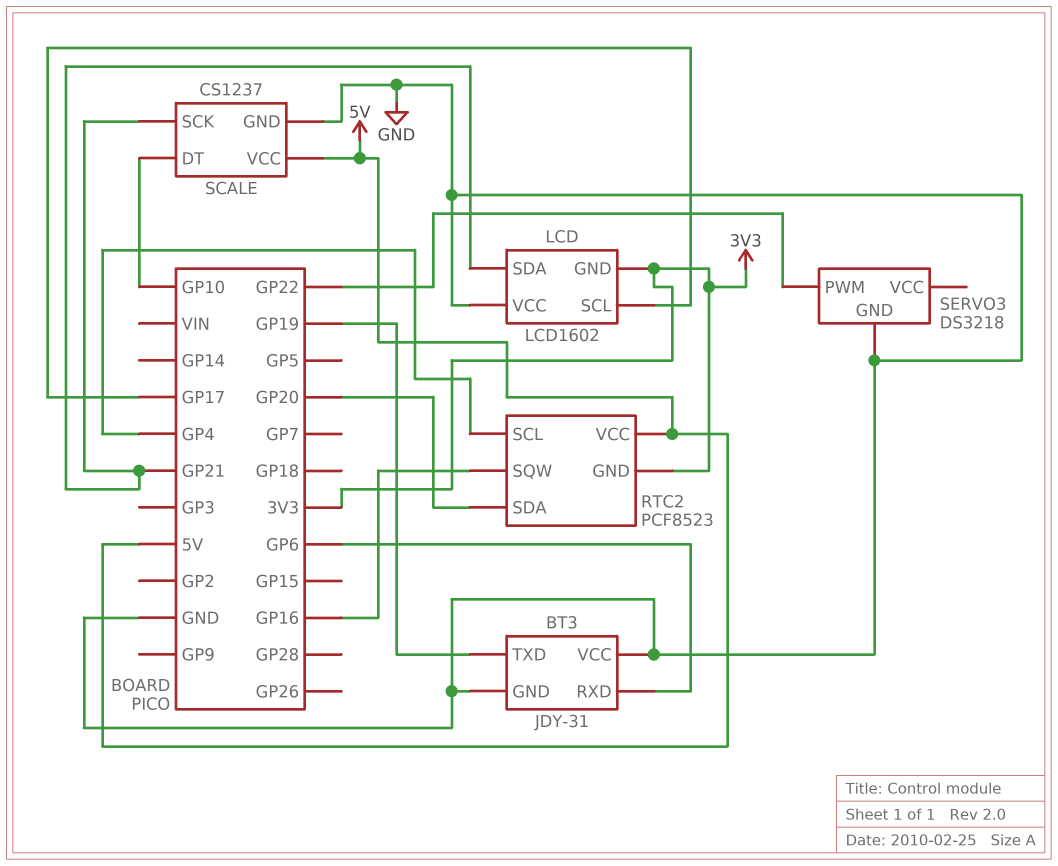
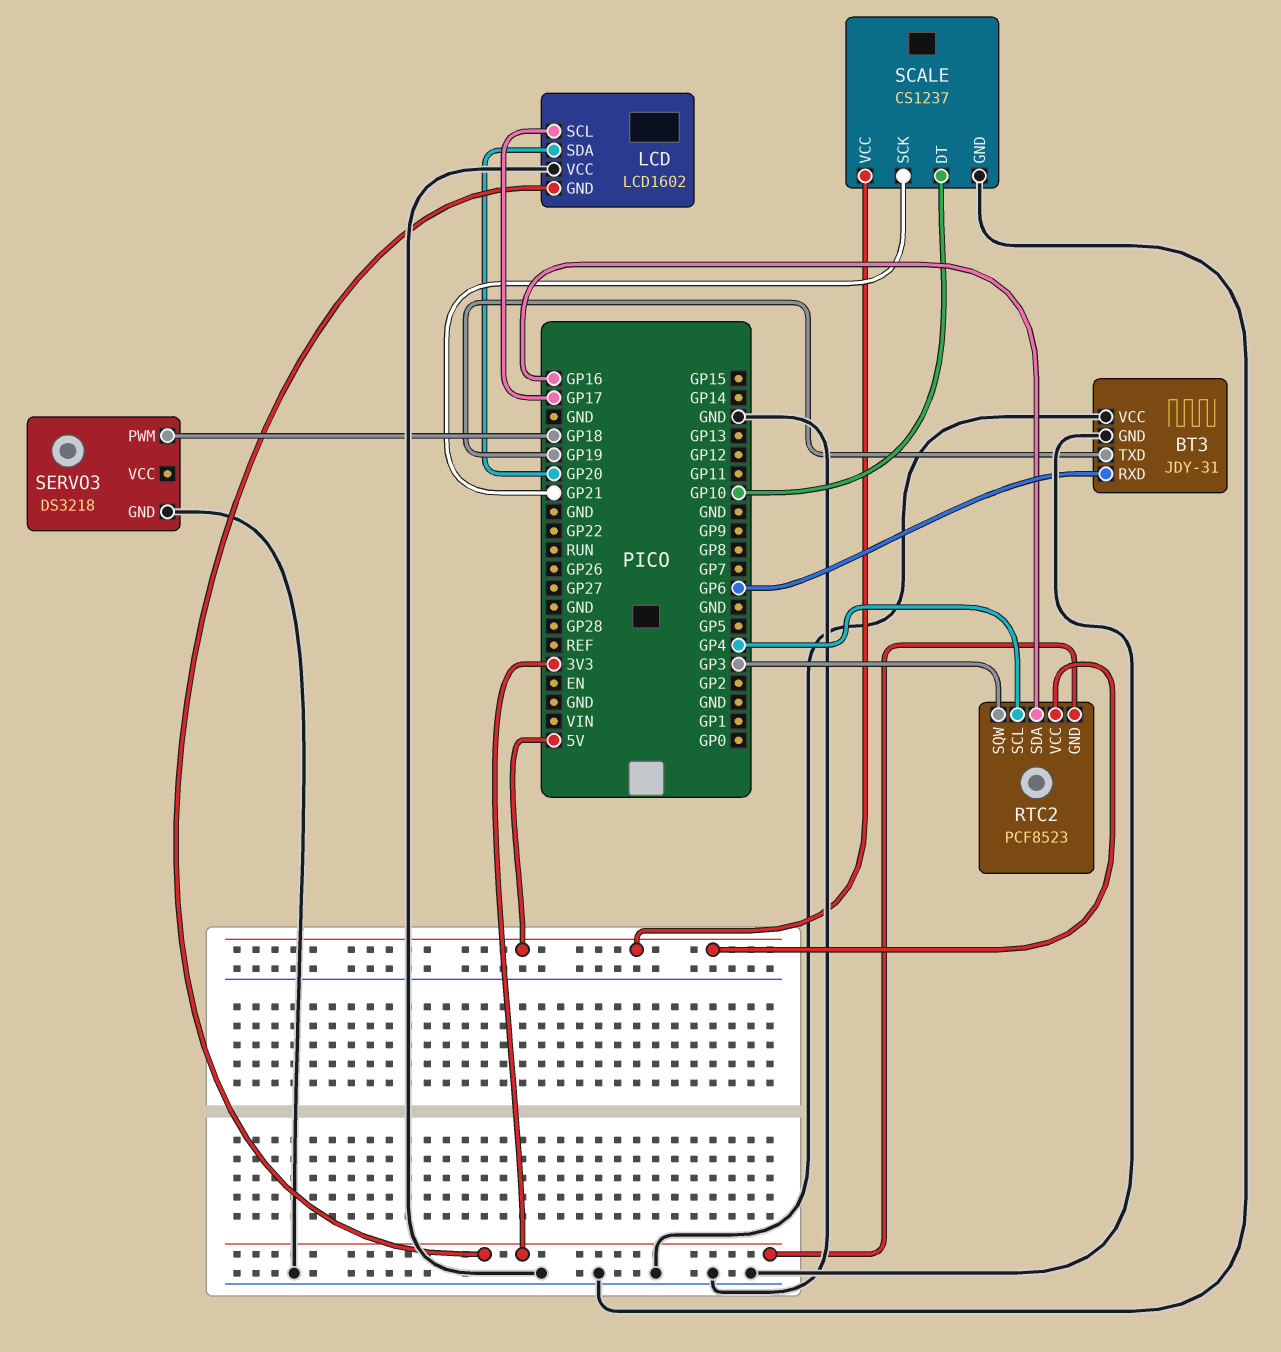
LCD pin SDA: GP21 -> GP20
RTC2 pin SDA: GP20 -> GP16
RTC2 pin SQW: GP16 -> GP3
SERVO3 pin PWM: GP22 -> GP18

